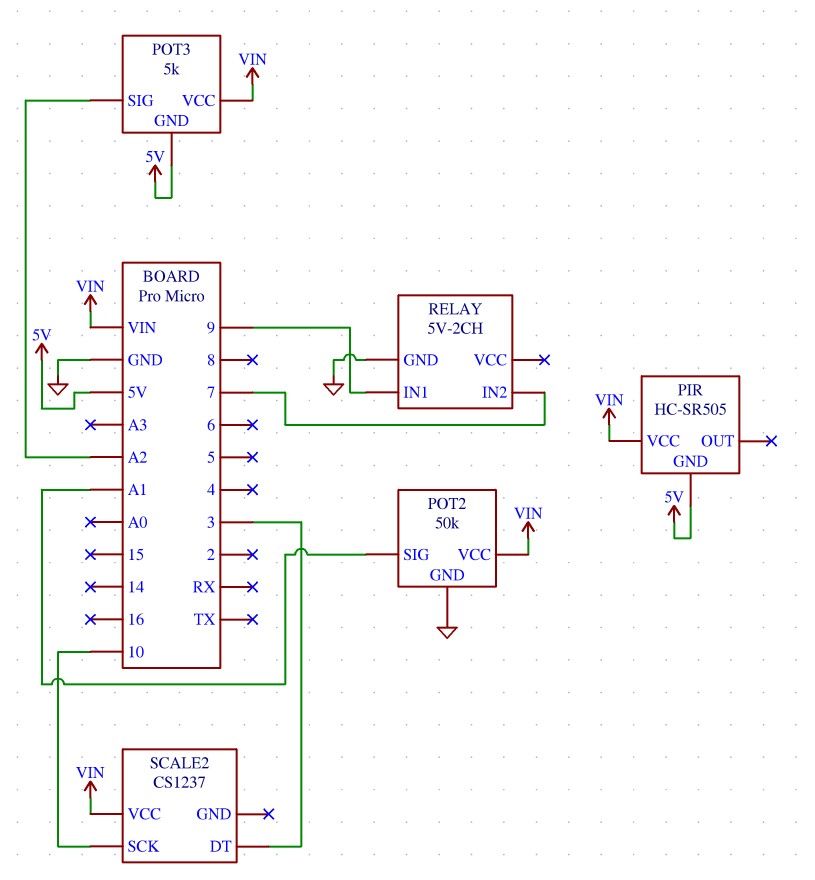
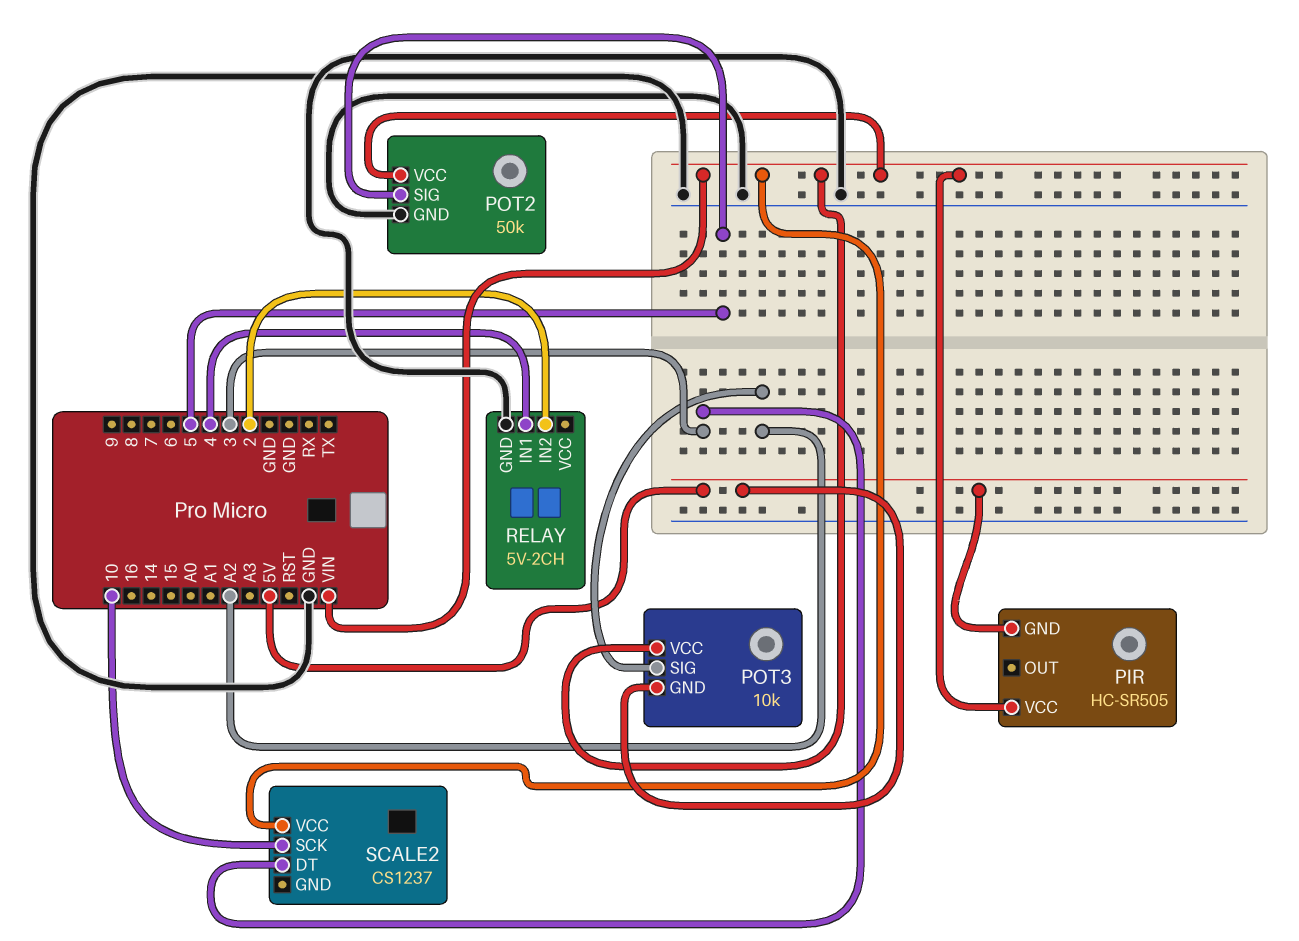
POT2 pin SIG: A1 -> 5
POT3: 5k -> 10k
RELAY pin IN1: 9 -> 4
RELAY pin IN2: 7 -> 2

